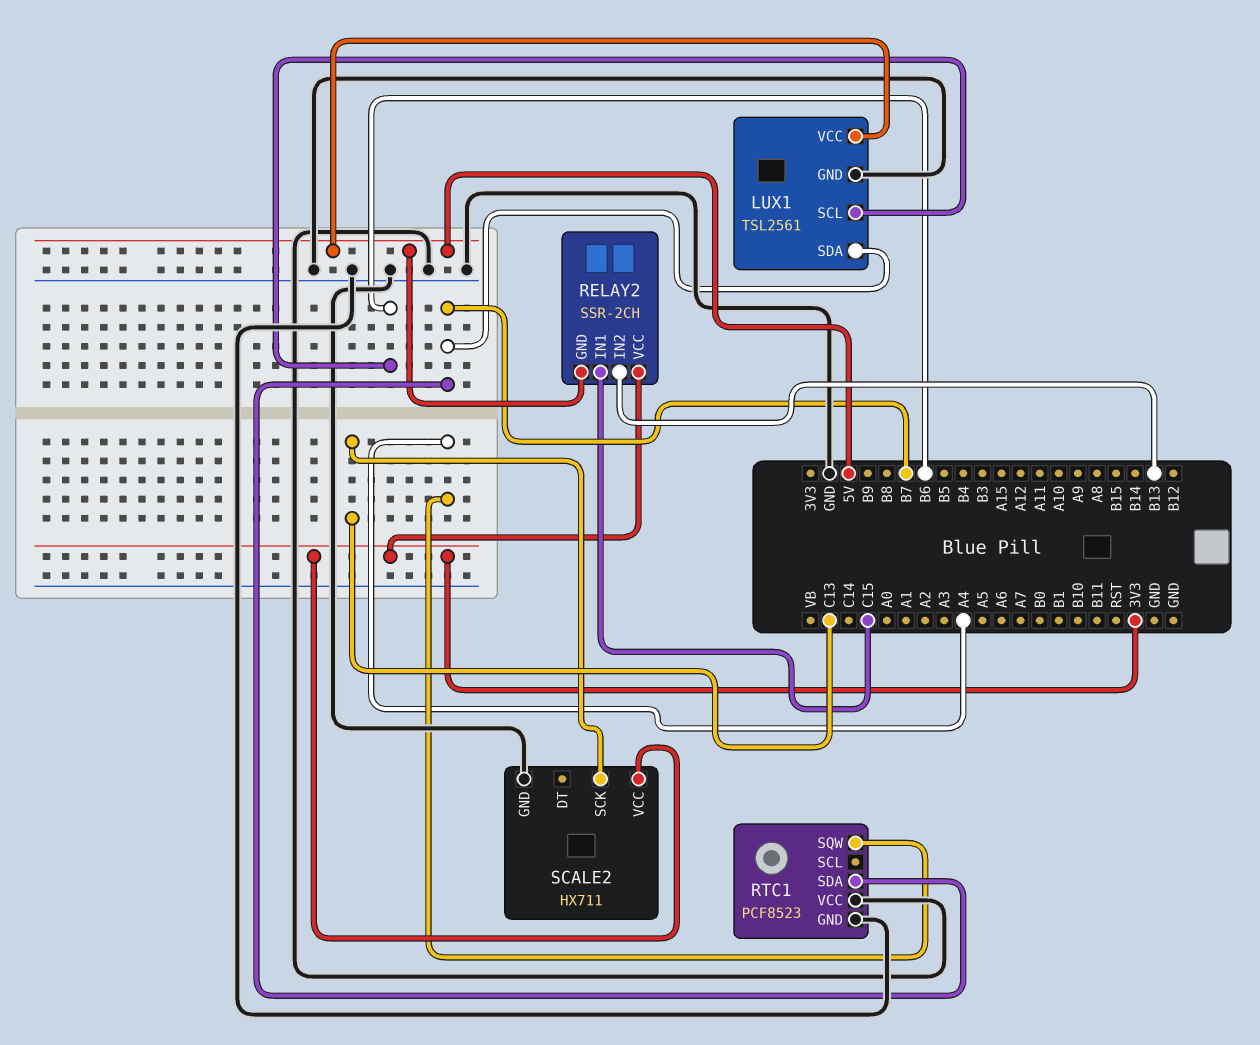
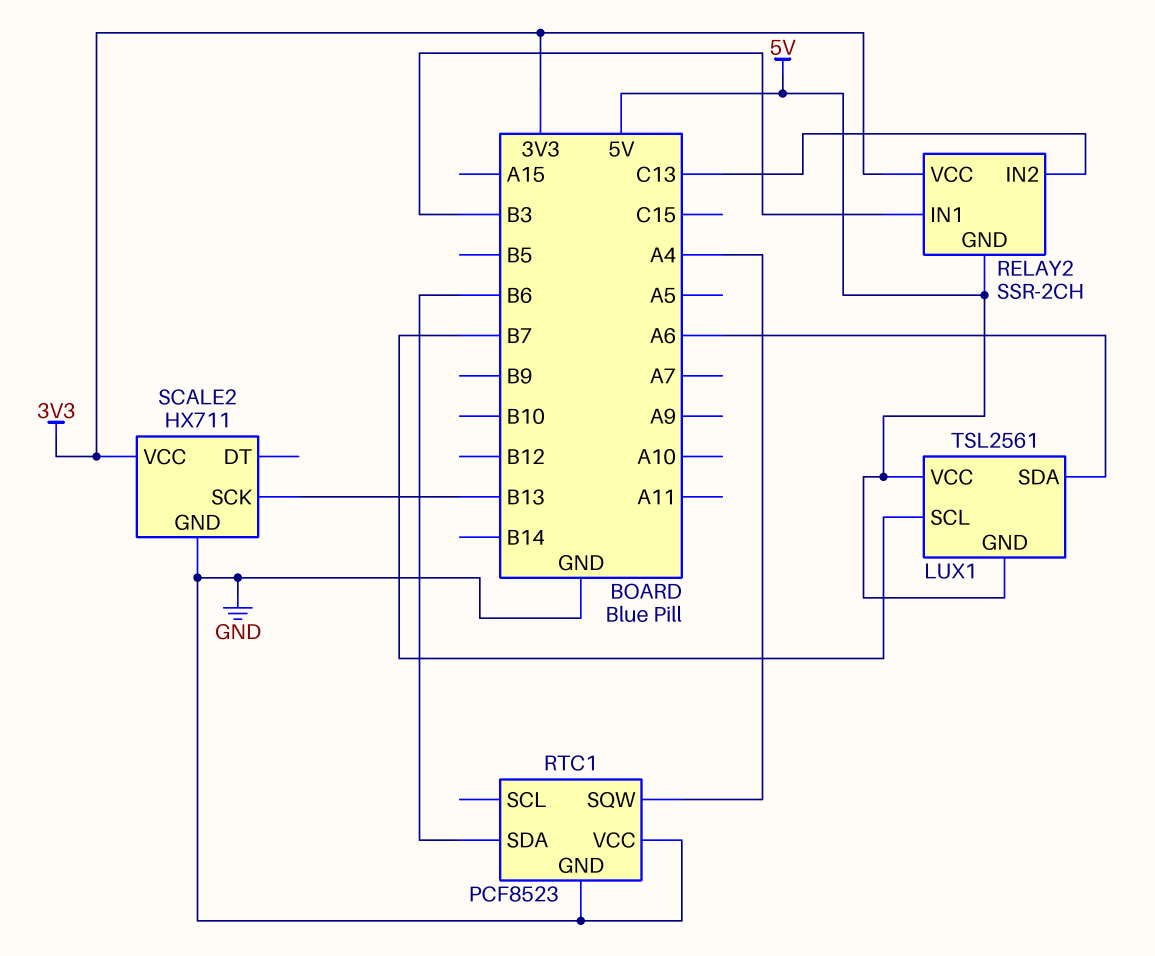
LUX1 pin GND: GND -> 5V
LUX1 pin SCL: B6 -> B7
LUX1 pin SDA: B7 -> A6
RELAY2 pin IN1: C15 -> B3
RELAY2 pin IN2: B13 -> C13
RTC1 pin SDA: B7 -> B6
SCALE2 pin SCK: C13 -> B13

